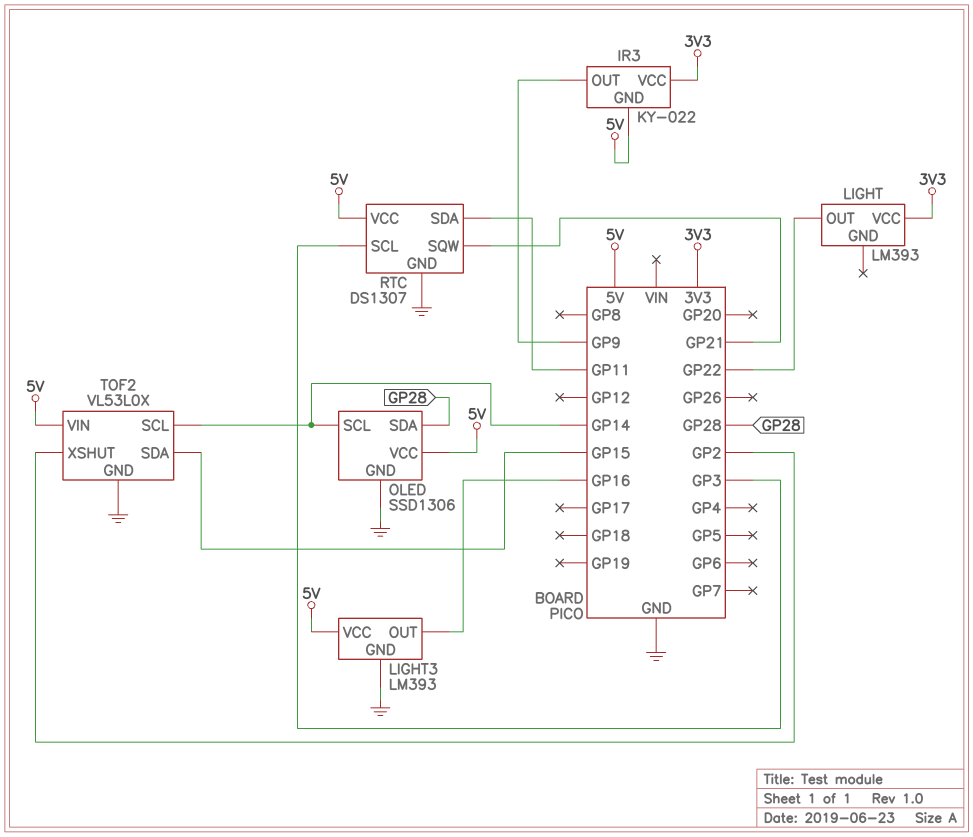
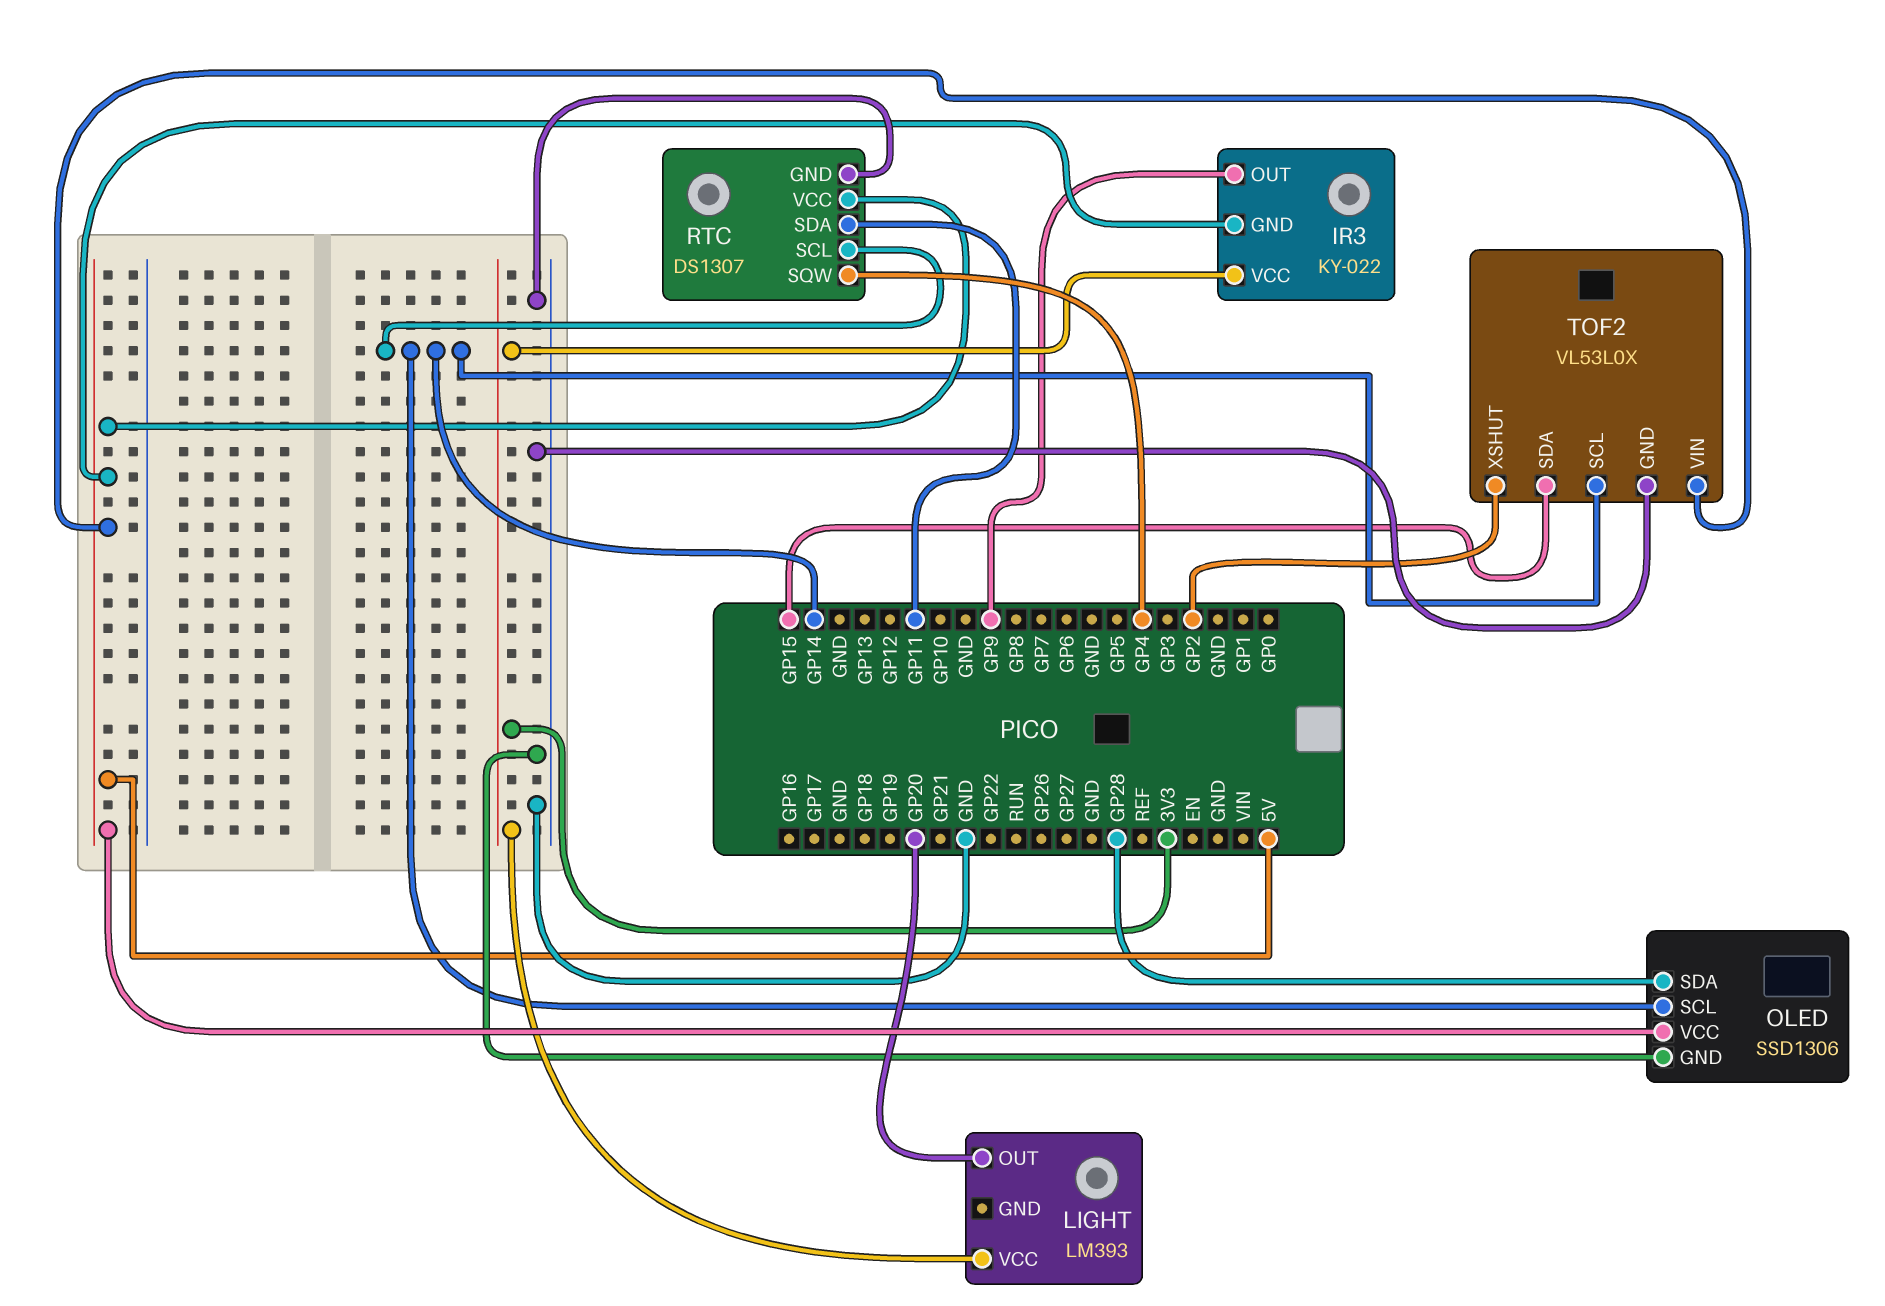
LIGHT pin OUT: GP22 -> GP20
LIGHT3: LM393 -> none
LIGHT3 pin GND: GND -> none
LIGHT3 pin OUT: GP16 -> none
LIGHT3 pin VCC: 5V -> none
RTC pin SCL: GP3 -> GP14
RTC pin SQW: GP21 -> GP4

